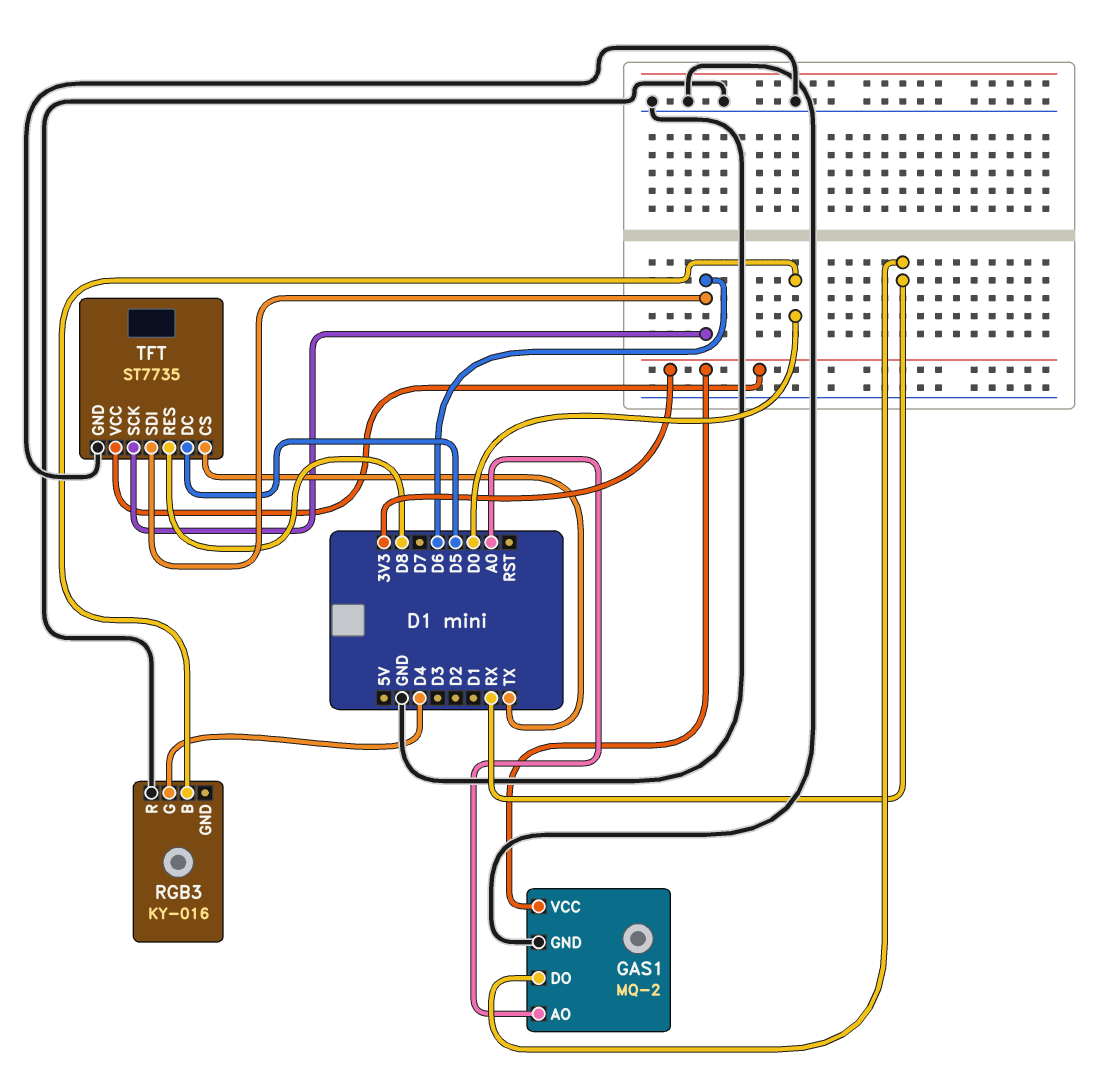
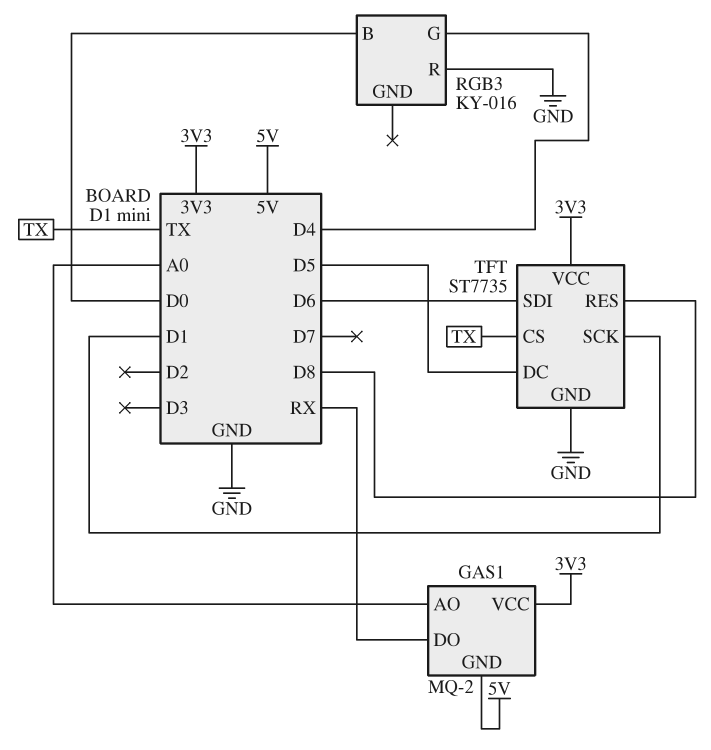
GAS1 pin GND: GND -> 5V
TFT pin SCK: D6 -> D1

